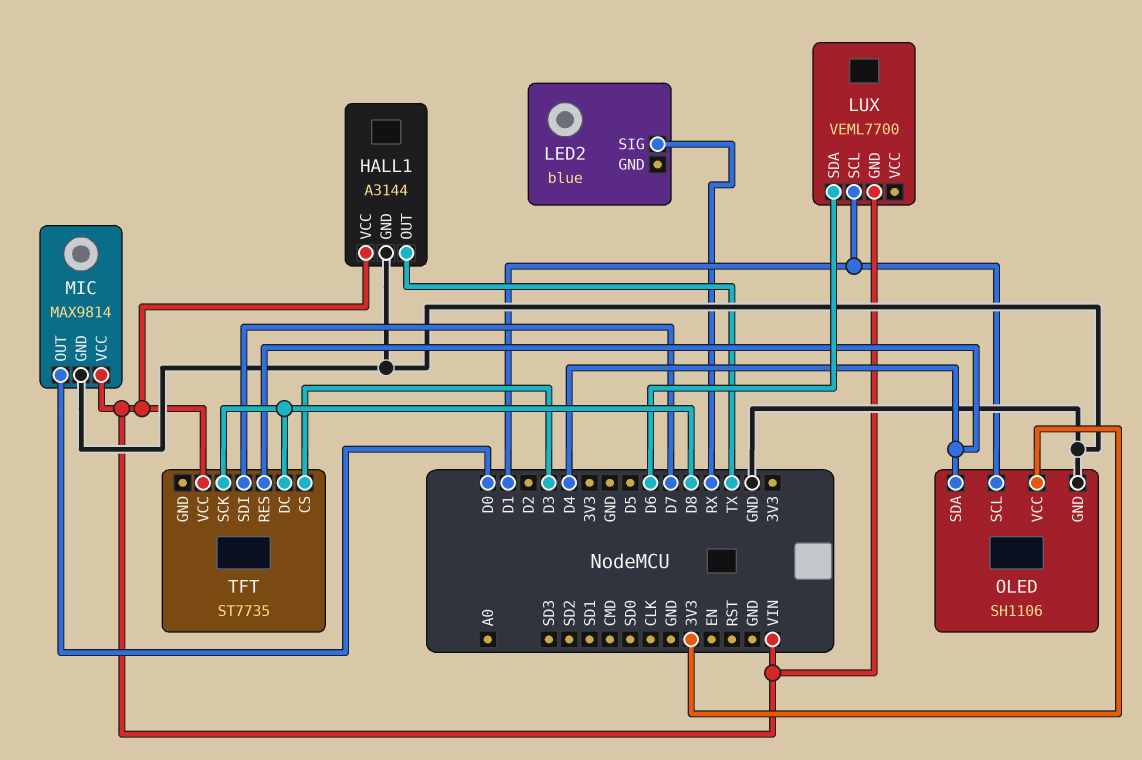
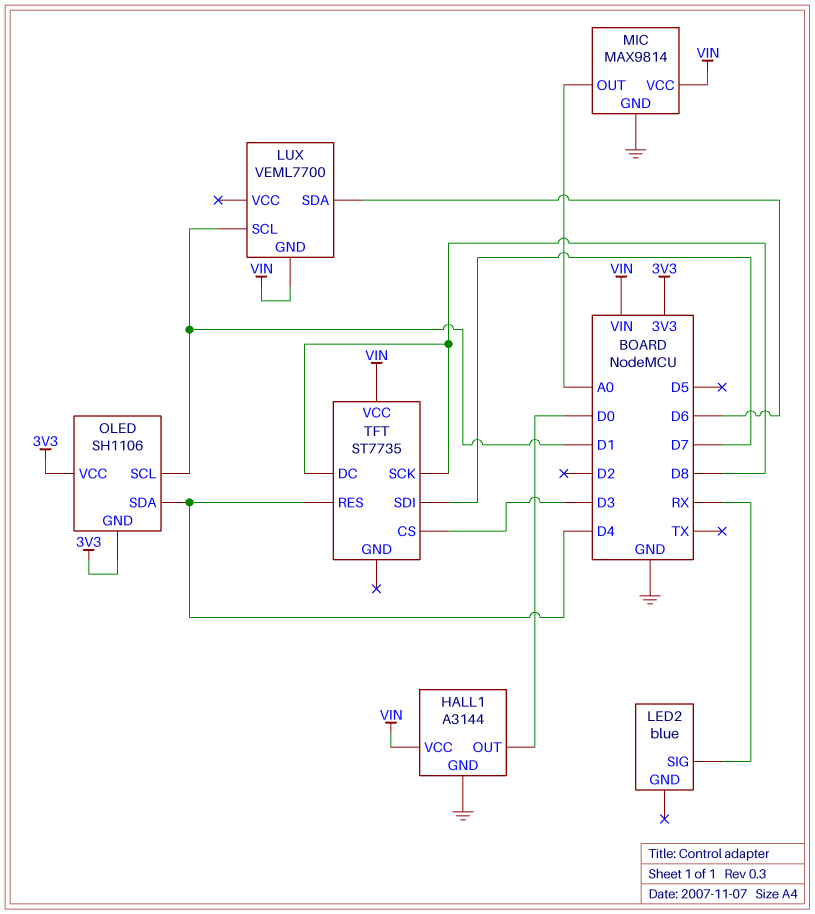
HALL1 pin OUT: TX -> D0
MIC pin OUT: D0 -> A0
OLED pin GND: GND -> 3V3

